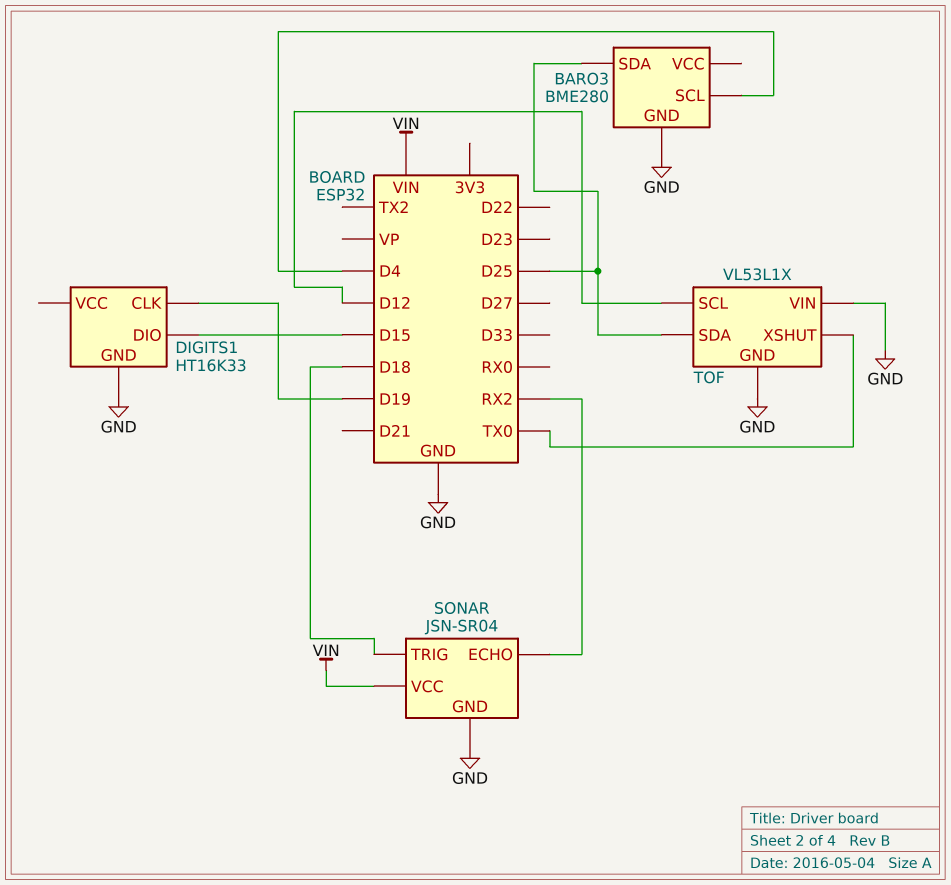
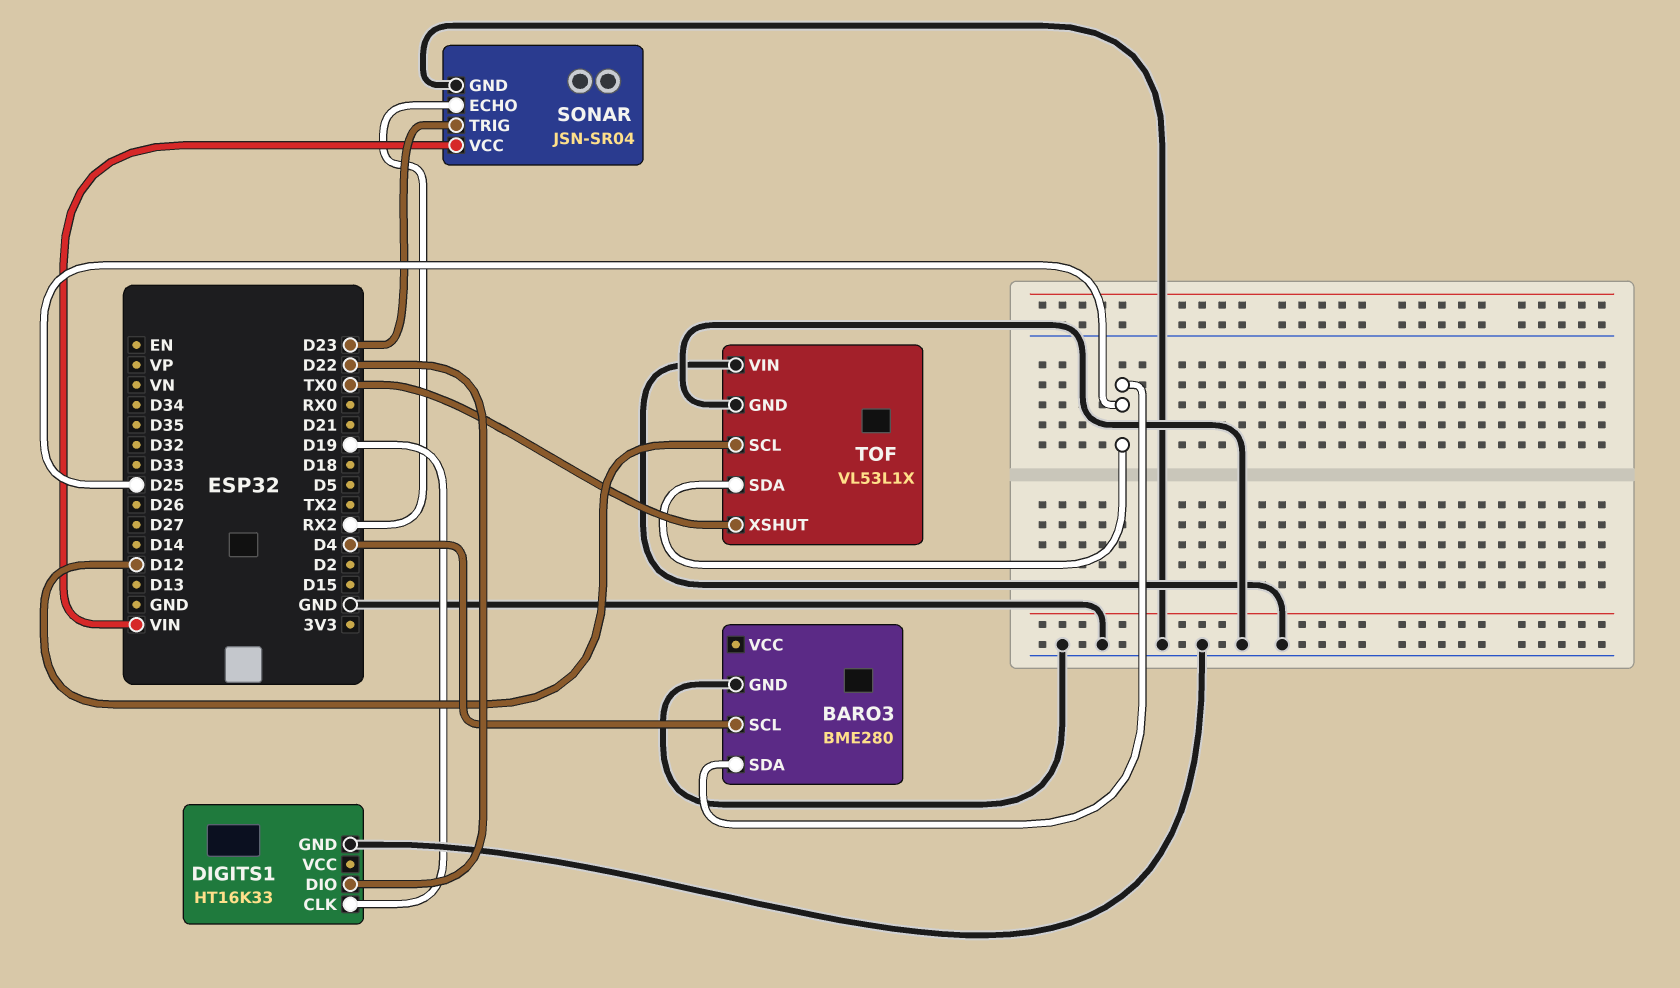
DIGITS1 pin DIO: D15 -> D22
SONAR pin TRIG: D18 -> D23

